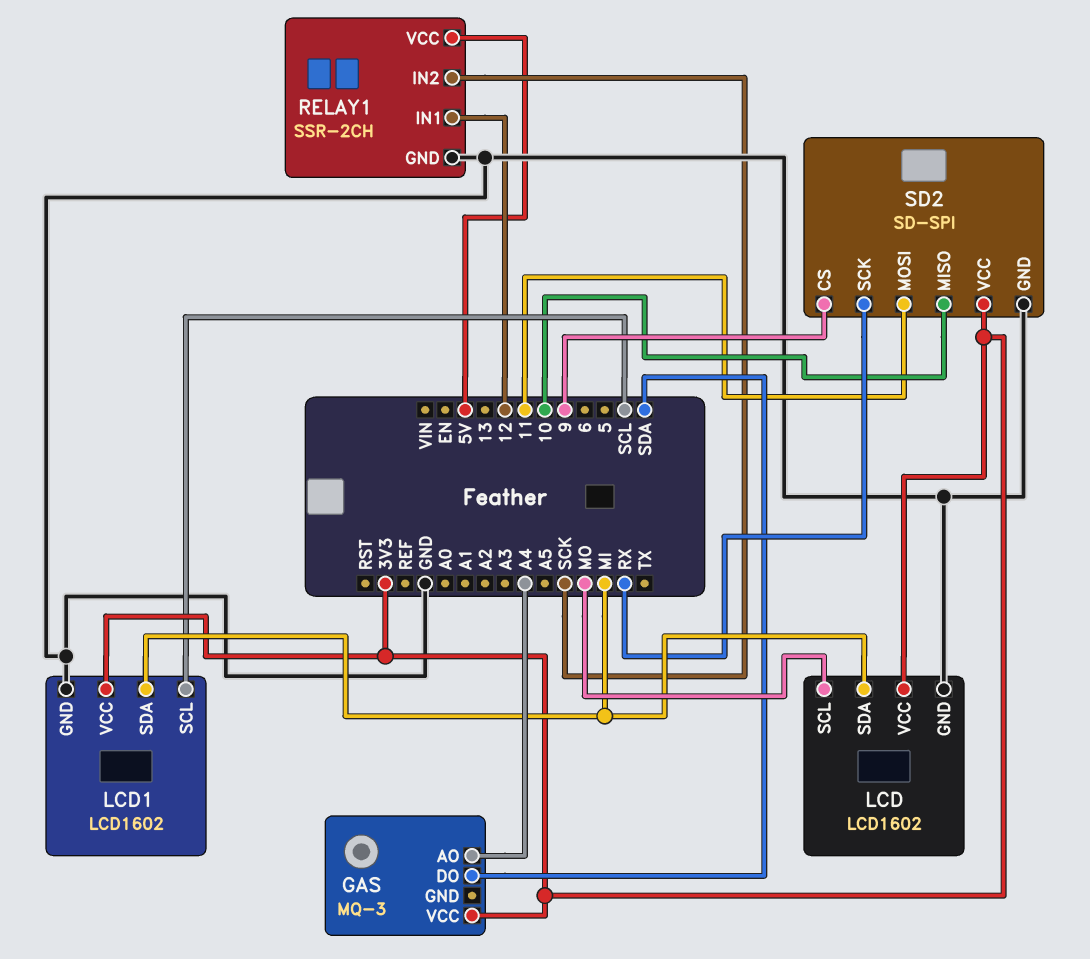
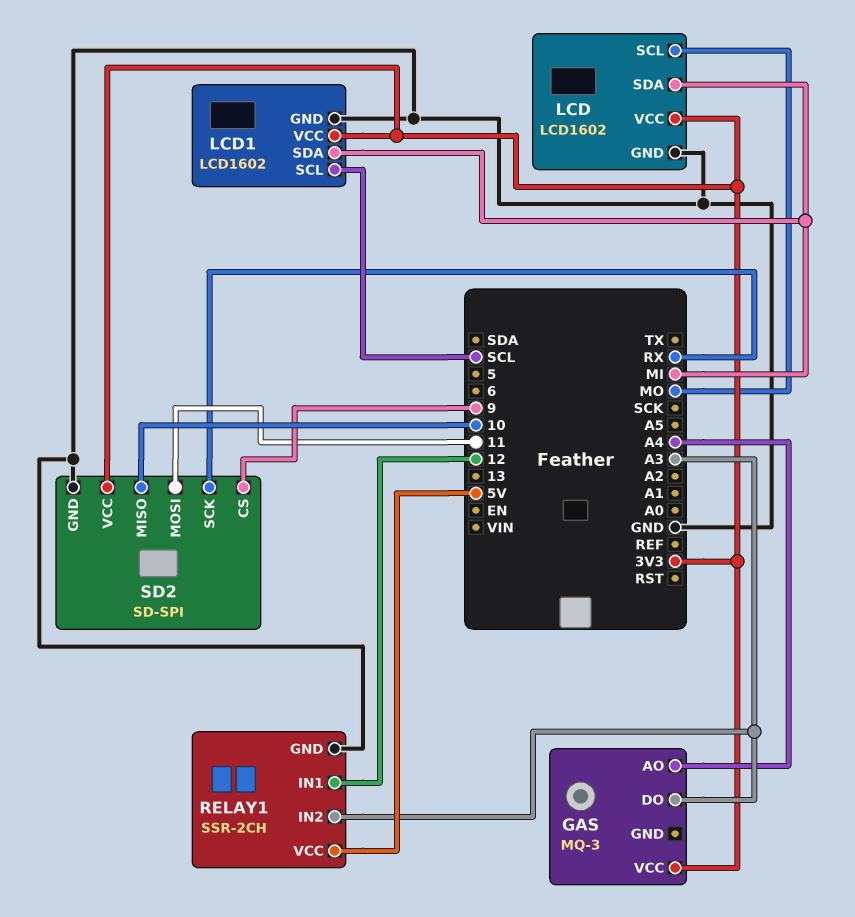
GAS pin DO: SDA -> A3
RELAY1 pin IN2: SCK -> A3

